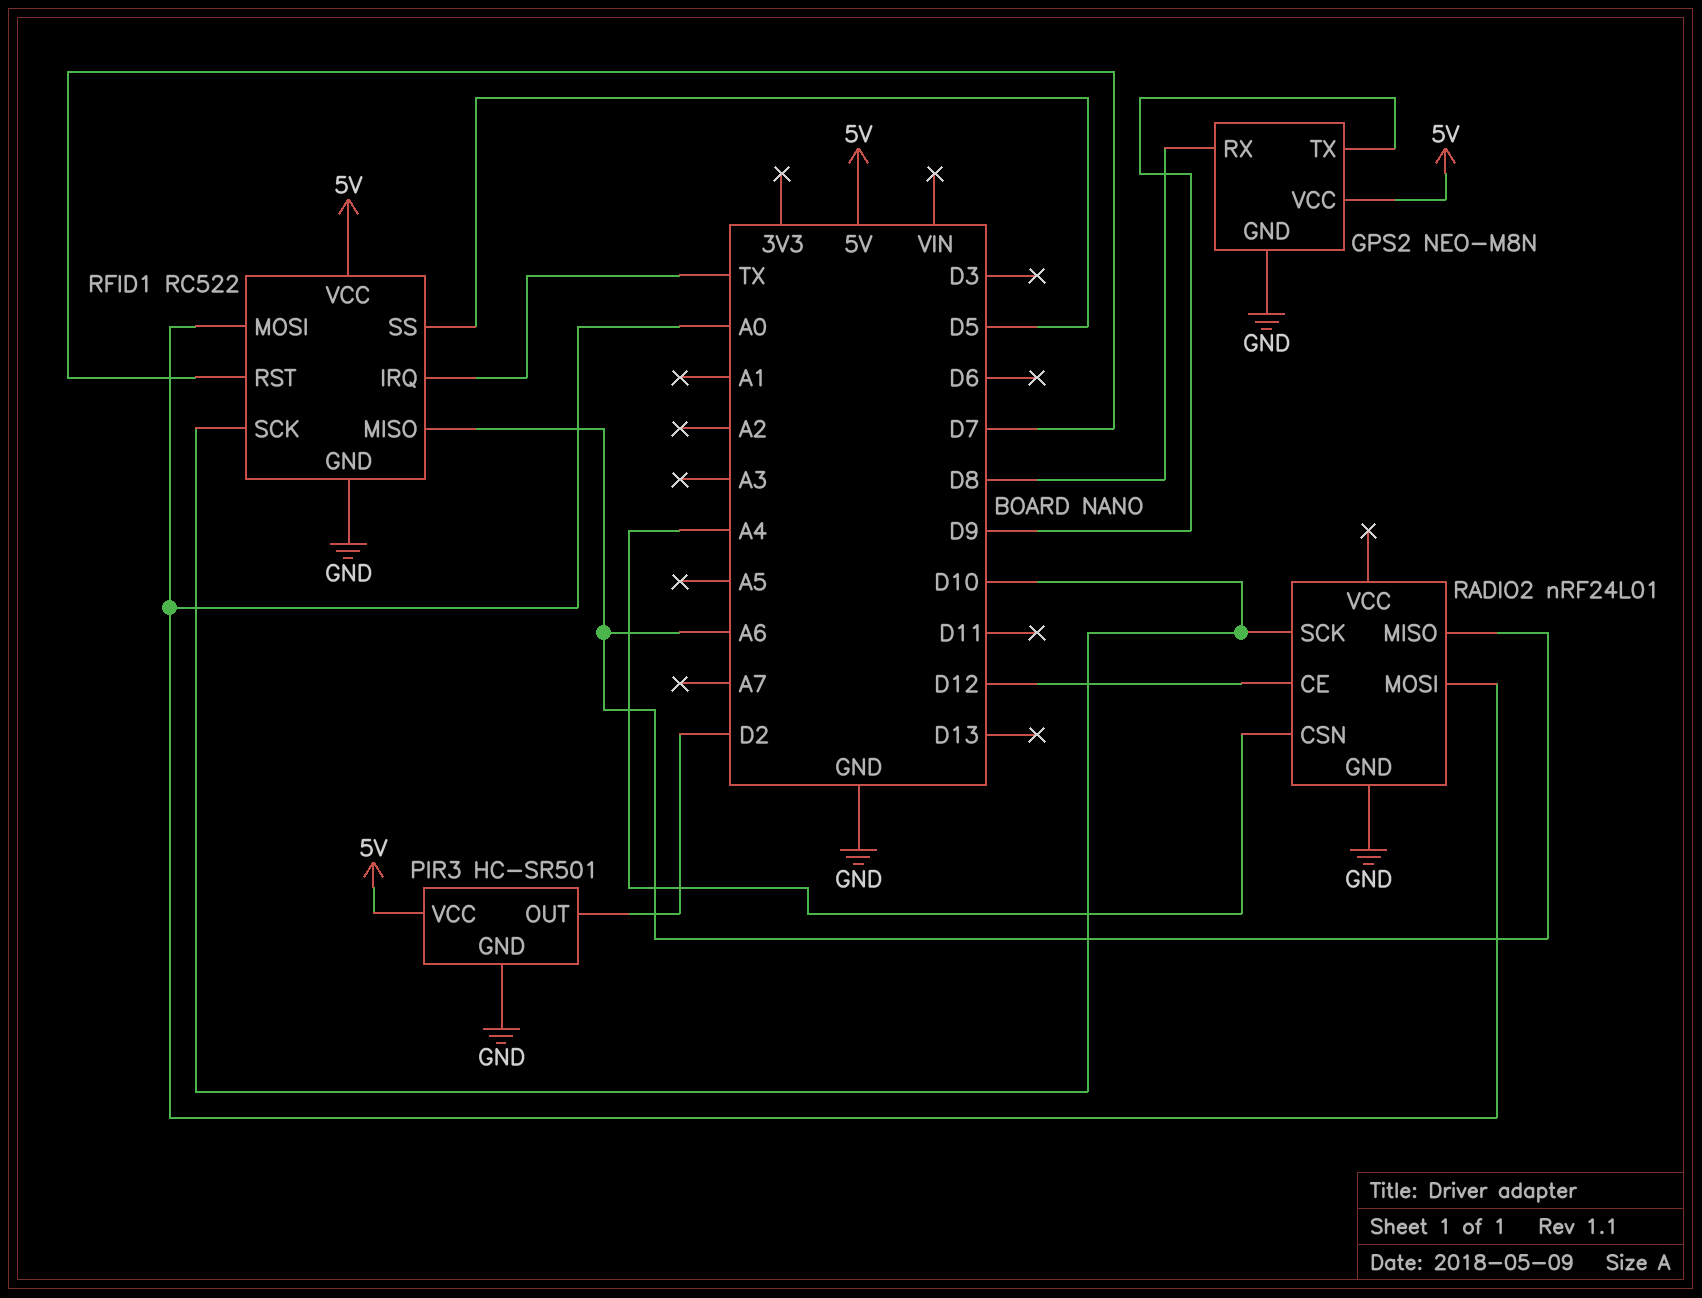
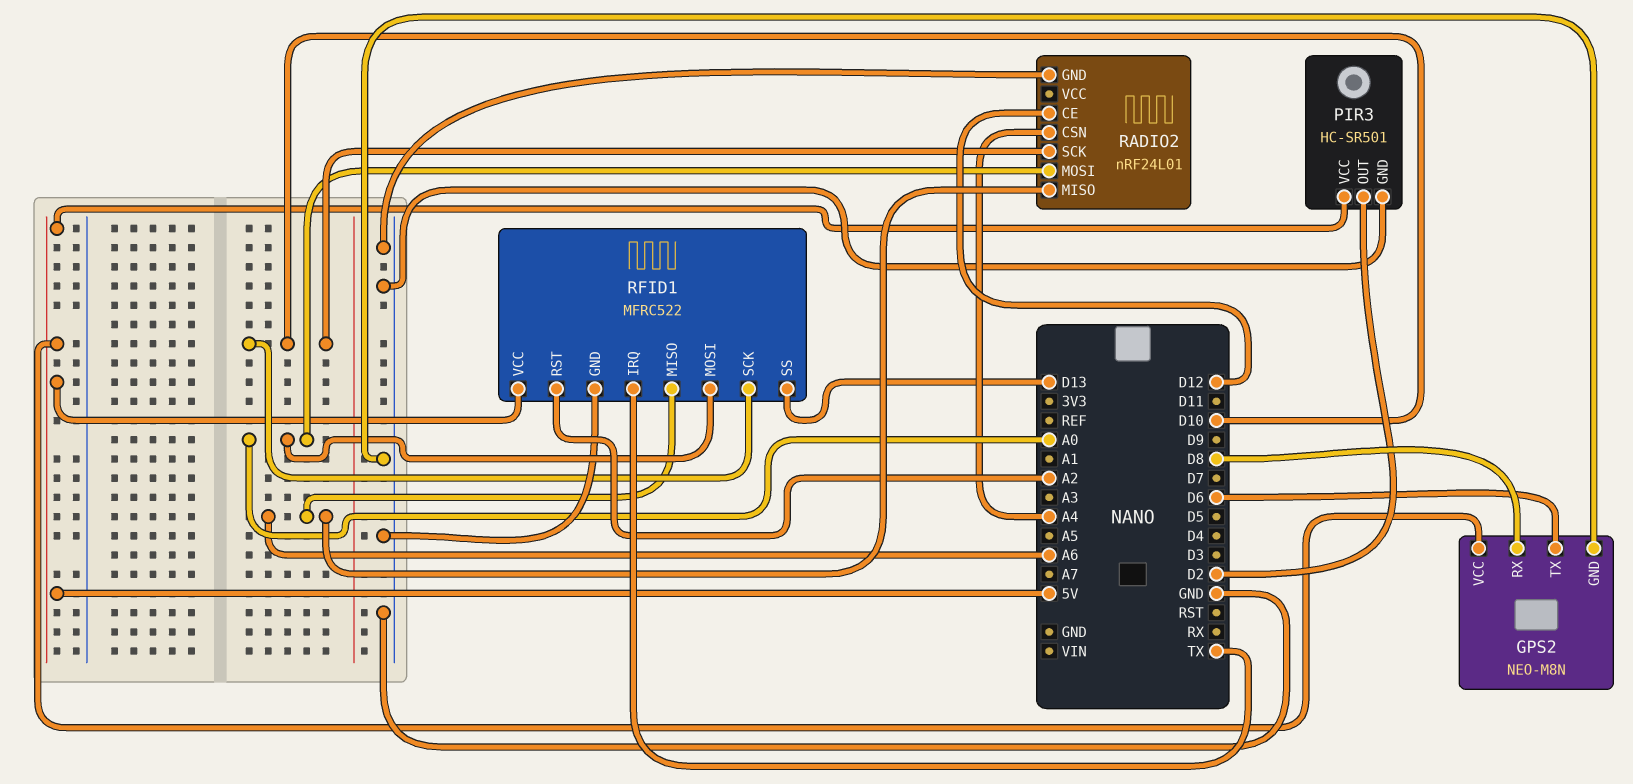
GPS2 pin TX: D9 -> D6
RFID1: RC522 -> MFRC522
RFID1 pin RST: D7 -> A2
RFID1 pin SS: D5 -> D13

